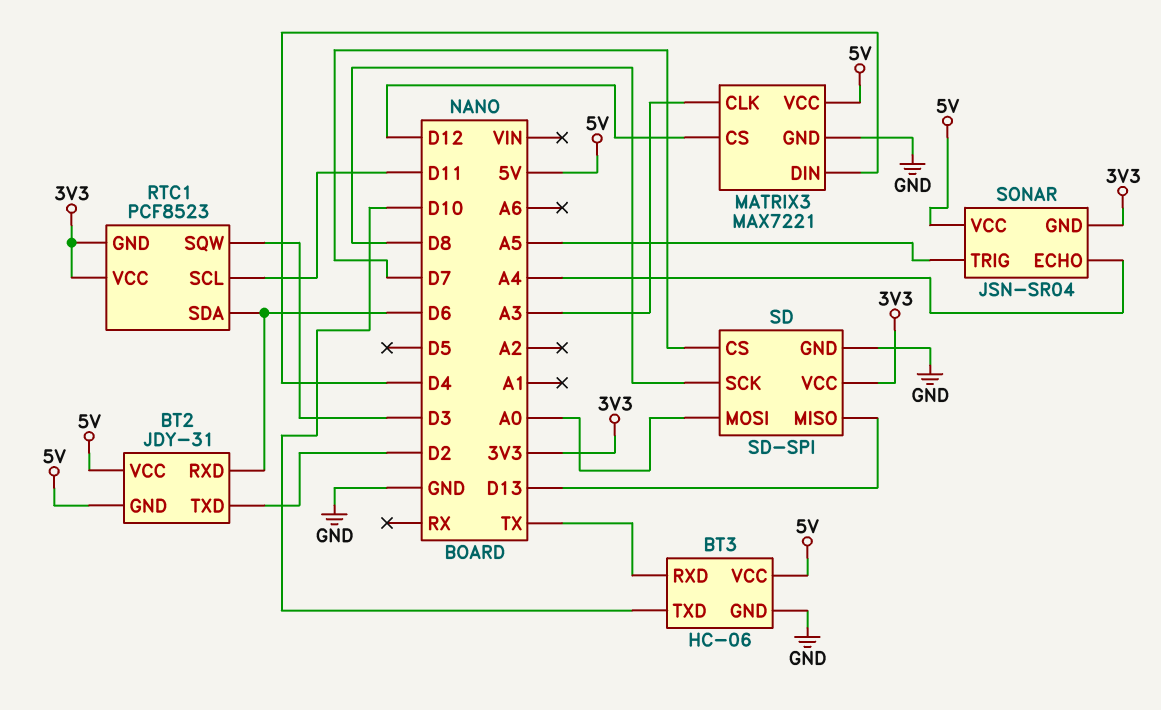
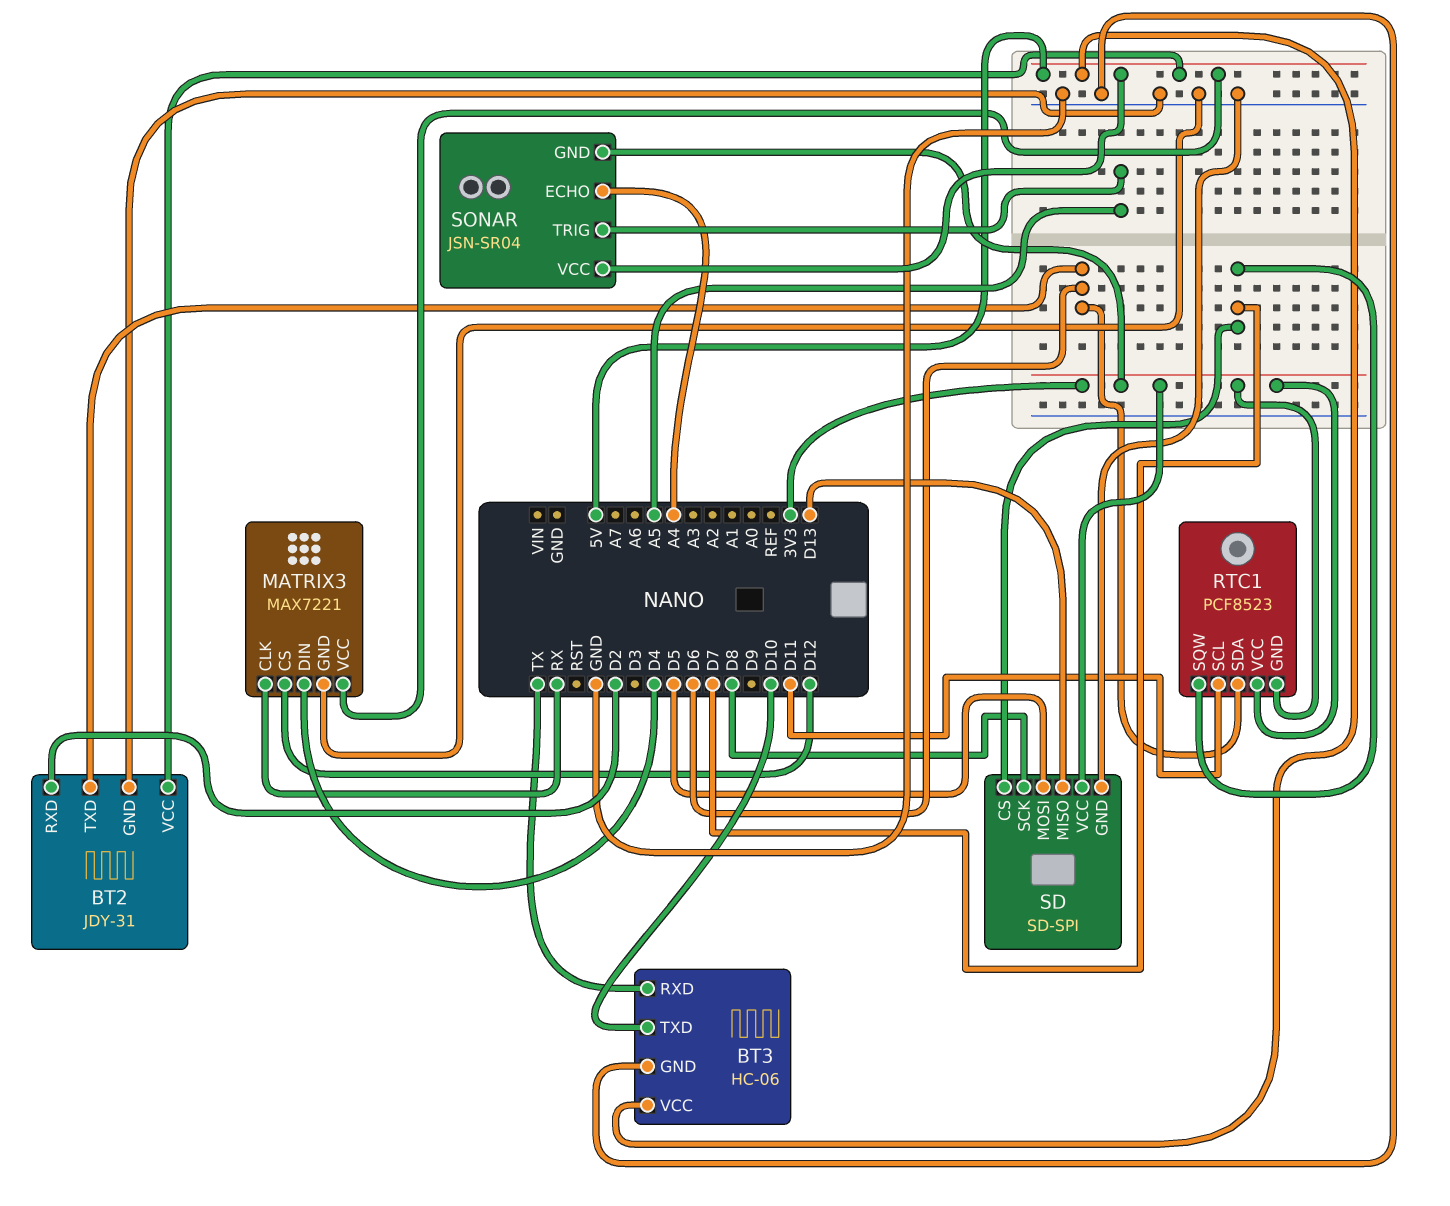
BT2 pin GND: 5V -> GND
BT2 pin RXD: D6 -> D2
BT2 pin TXD: D2 -> D6
MATRIX3 pin CLK: A3 -> RX
RTC1 pin SQW: D3 -> D7
SD pin MOSI: A0 -> D5

